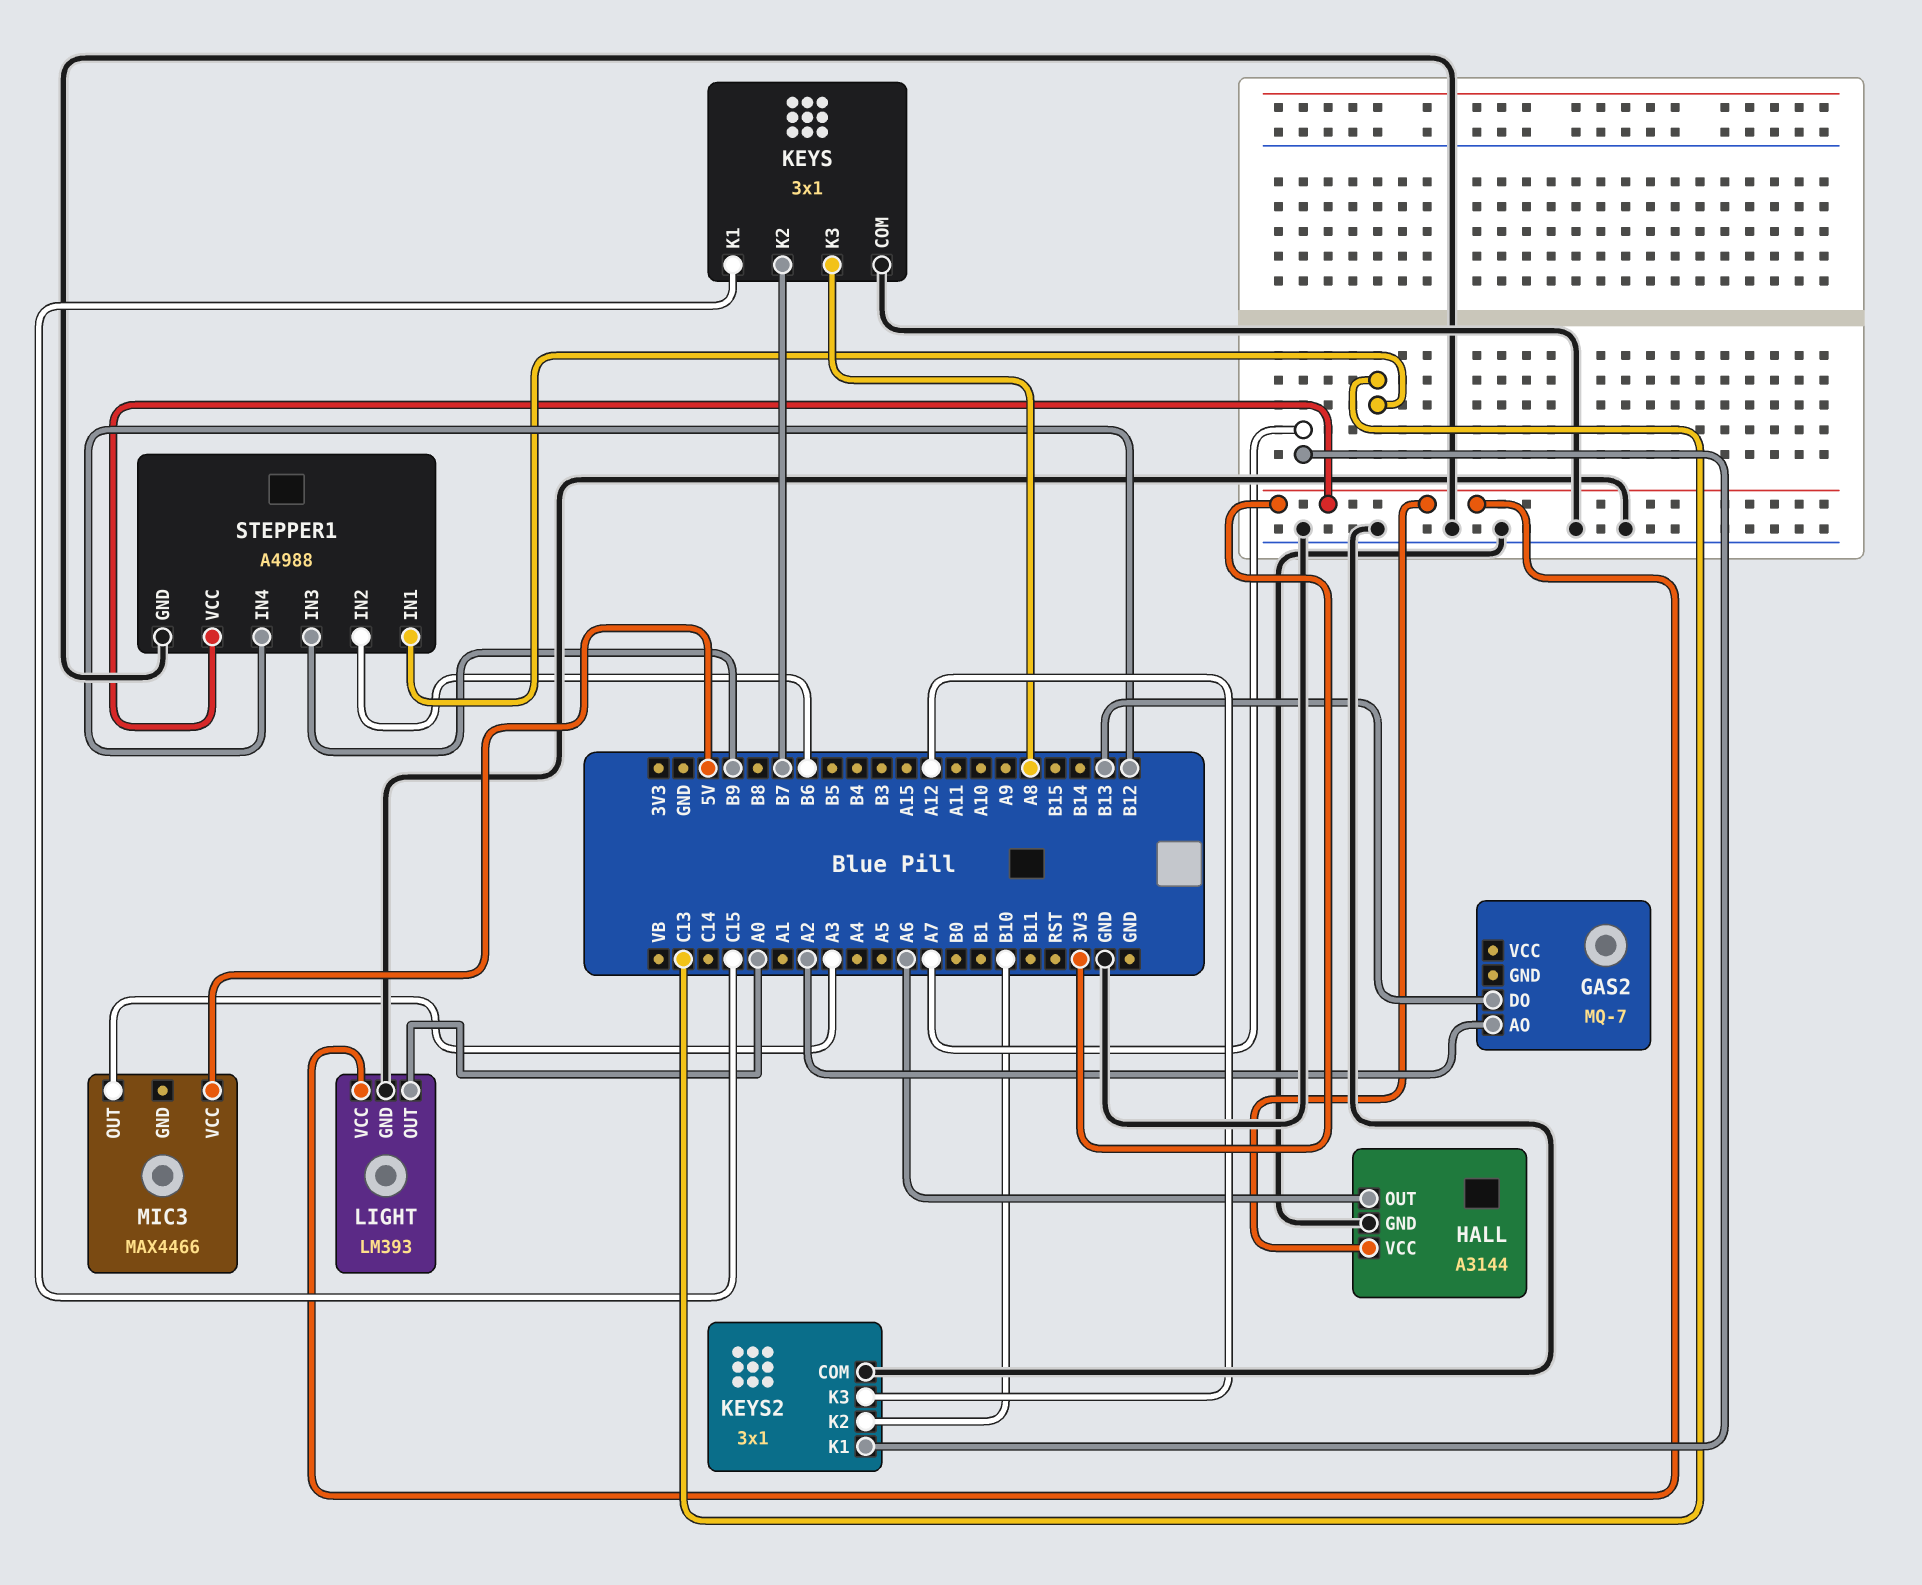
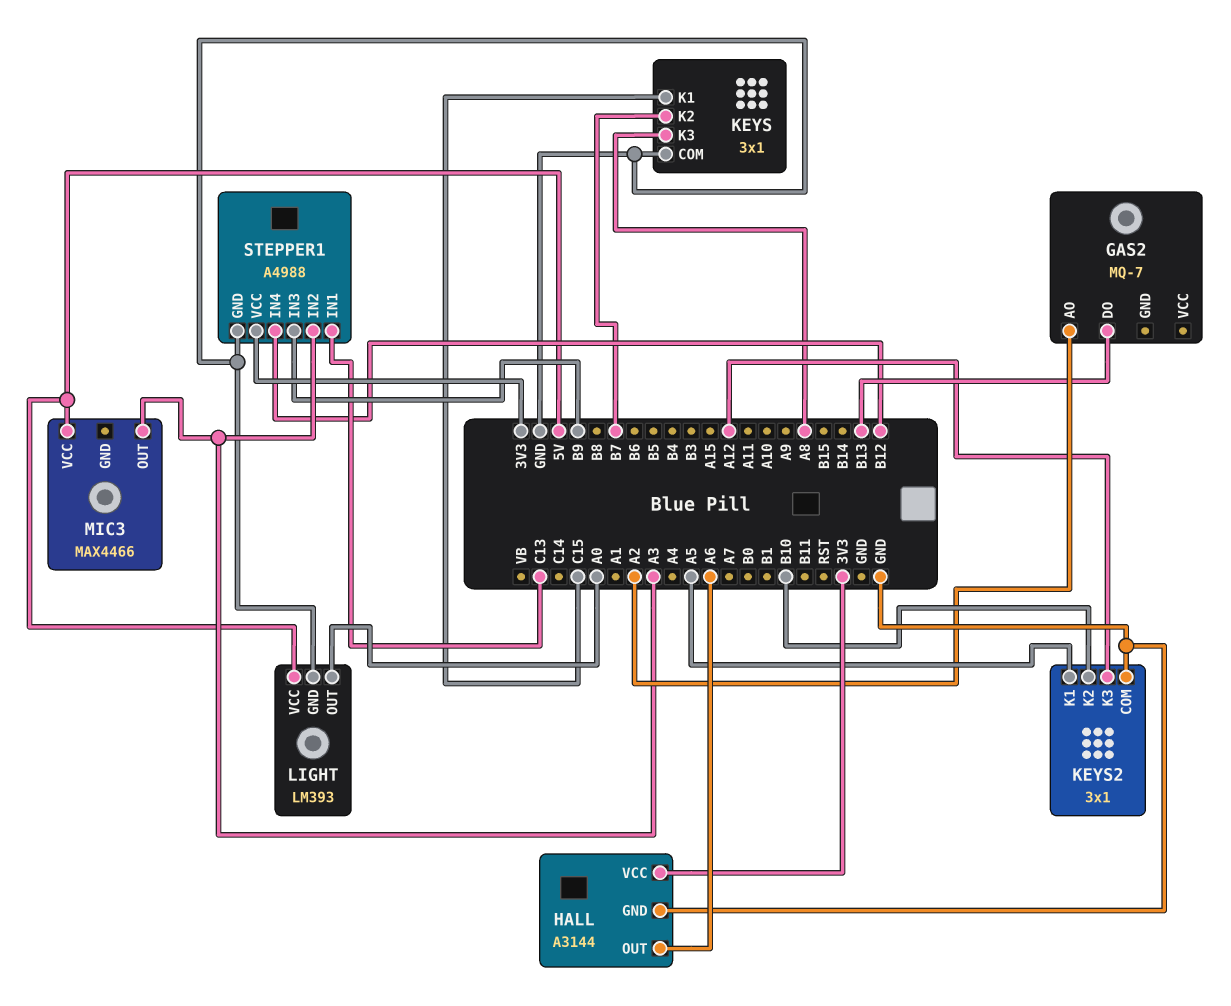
KEYS2 pin K1: A7 -> A5
LIGHT pin VCC: 3V3 -> 5V
STEPPER1 pin IN2: B6 -> A3

